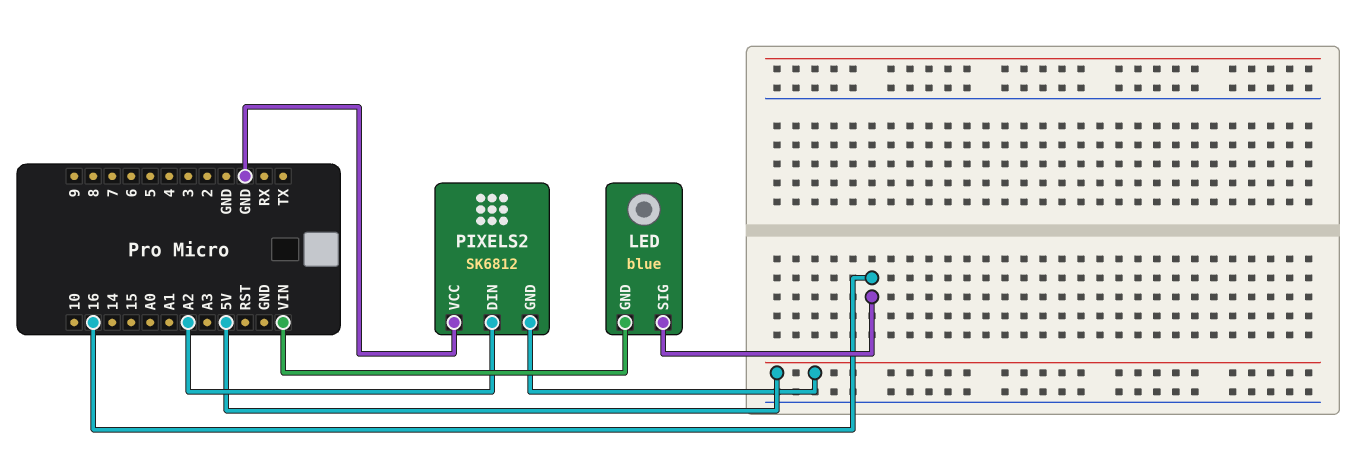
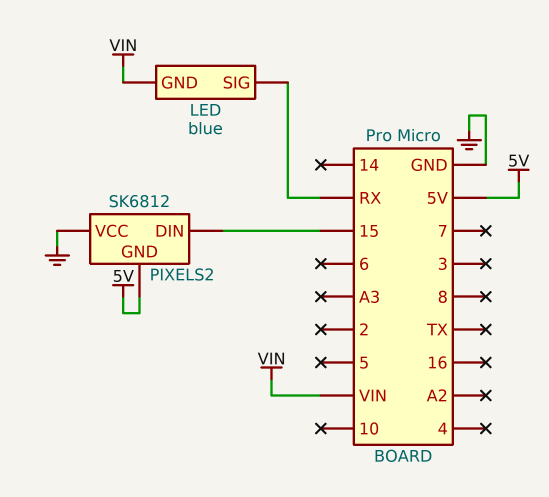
LED pin SIG: 16 -> RX
PIXELS2 pin DIN: A2 -> 15

